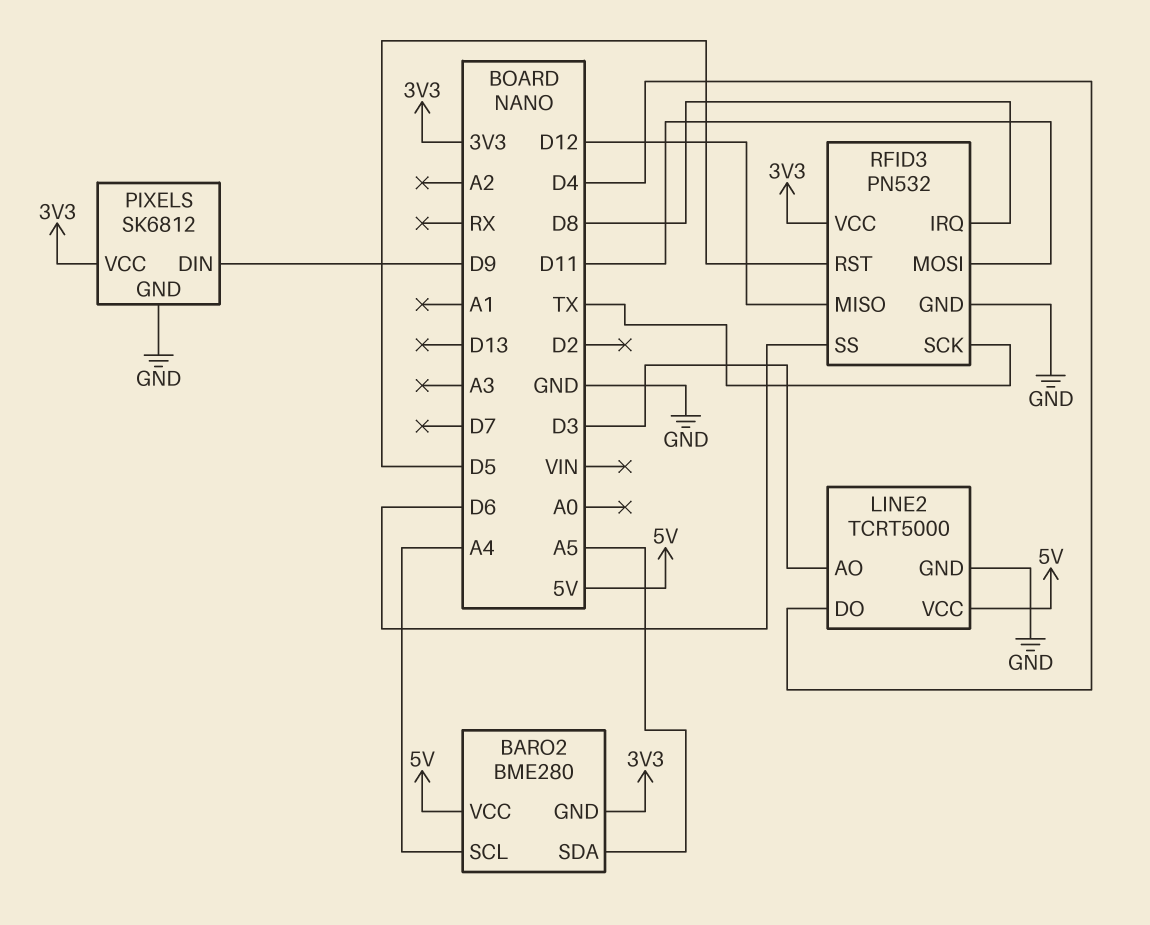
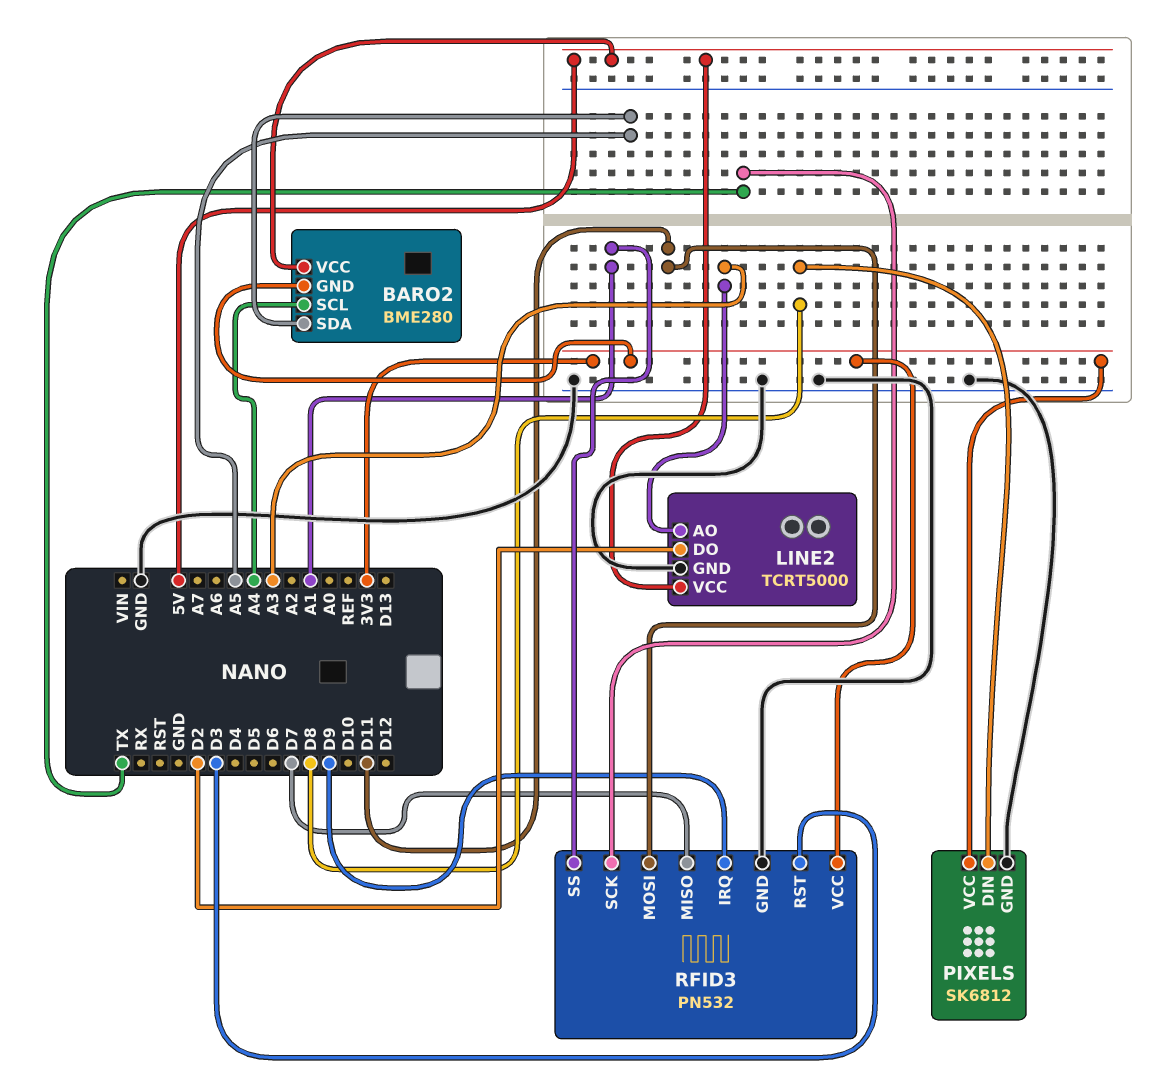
LINE2 pin AO: D3 -> A3
LINE2 pin DO: D4 -> D2
PIXELS pin DIN: D9 -> D8
RFID3 pin IRQ: D8 -> D9
RFID3 pin MISO: D12 -> D7
RFID3 pin RST: D5 -> D3
RFID3 pin SS: D6 -> A1

